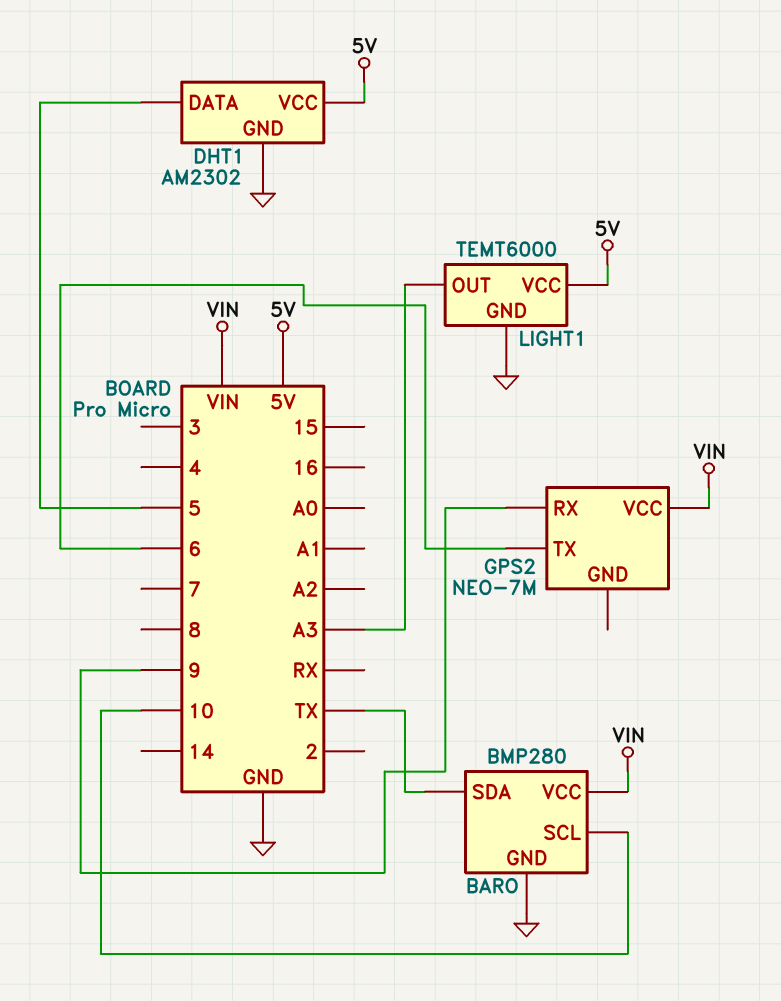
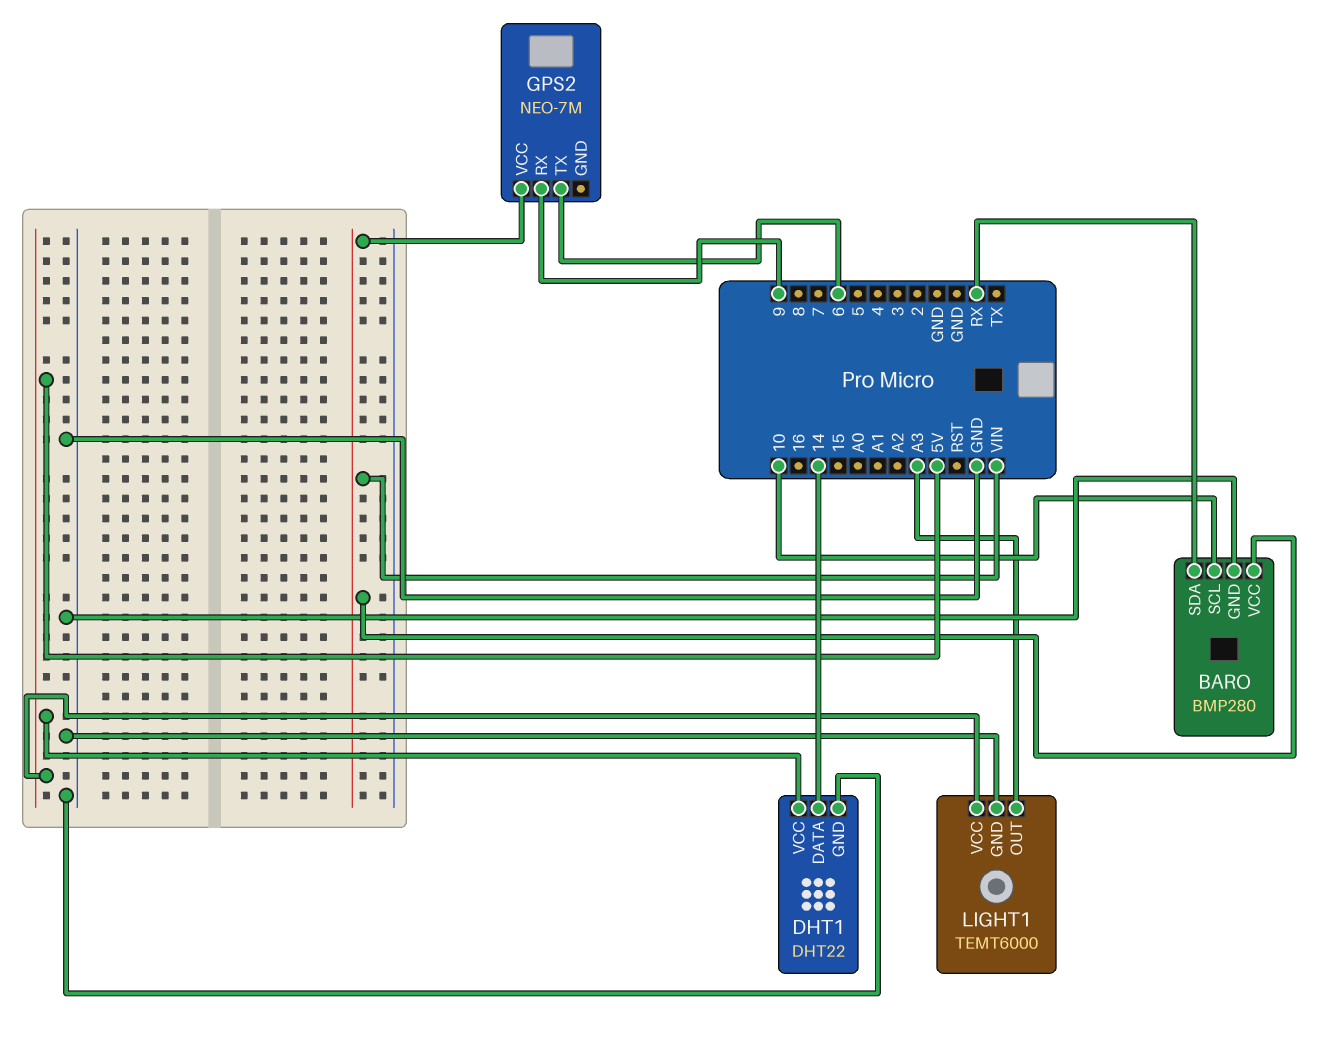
BARO pin SDA: TX -> RX
DHT1: AM2302 -> DHT22
DHT1 pin DATA: 5 -> 14

